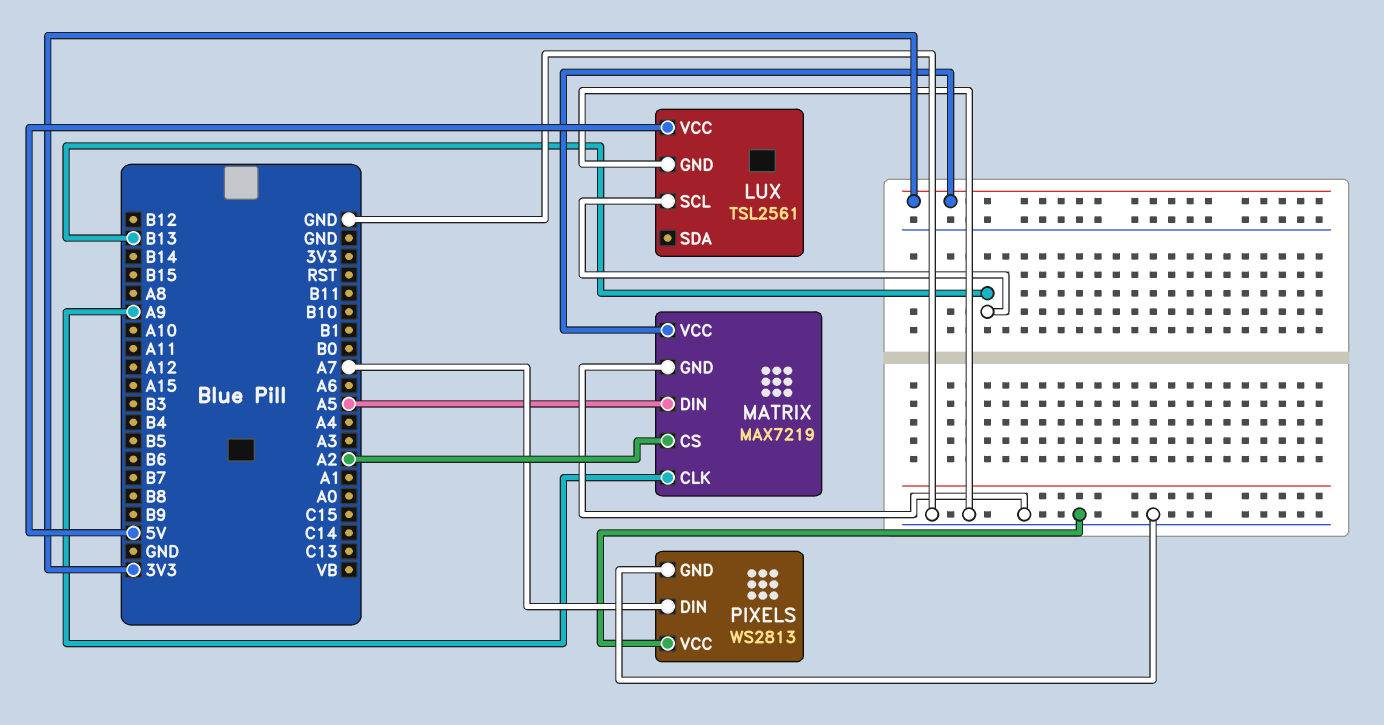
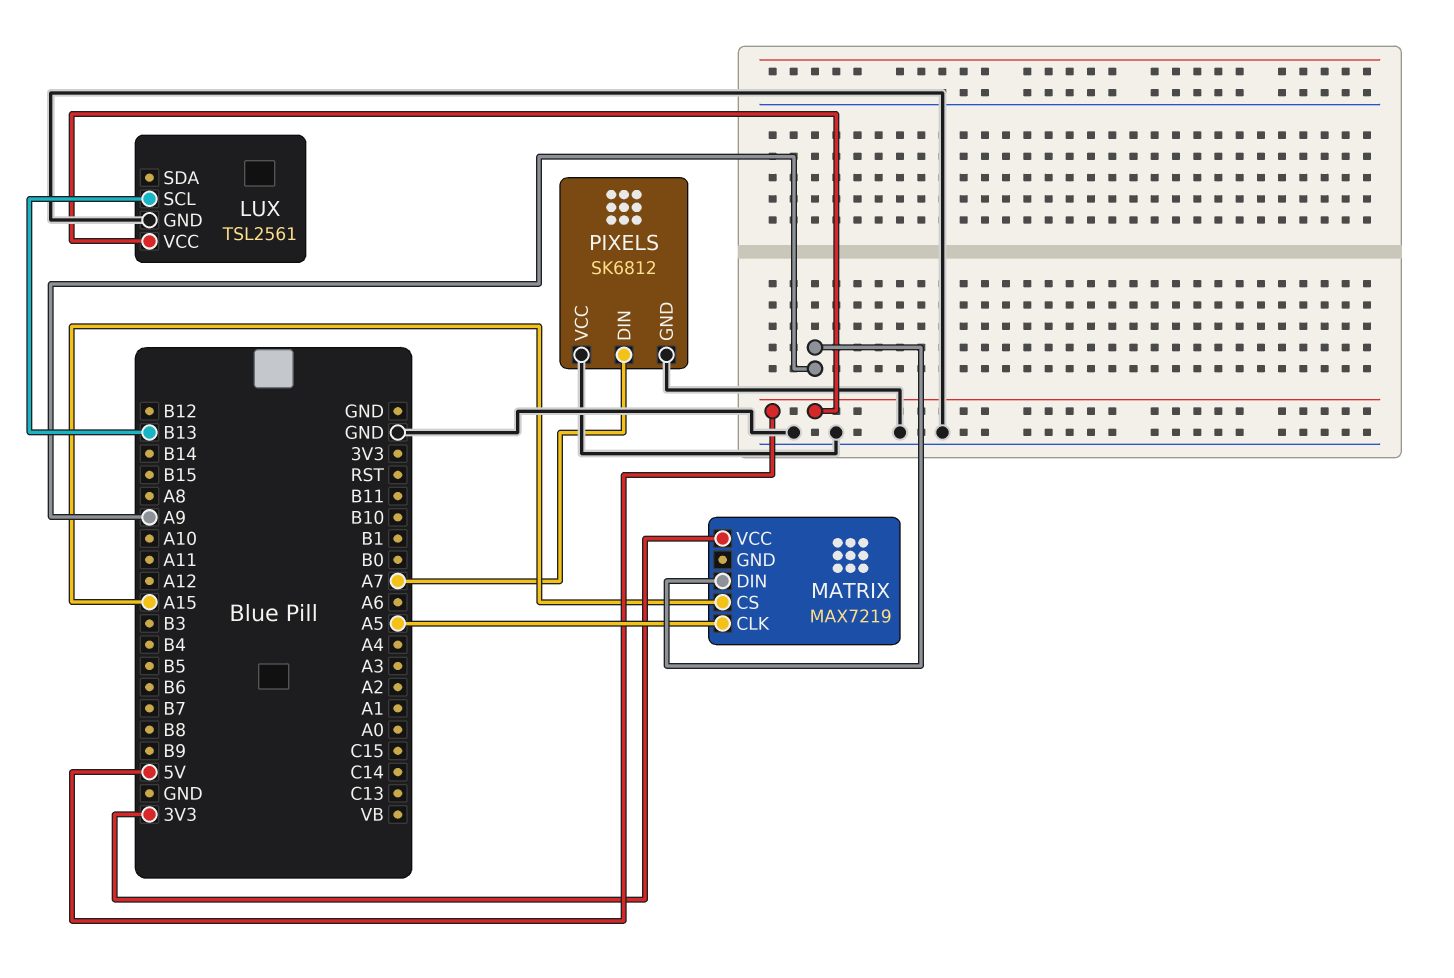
MATRIX pin CLK: A9 -> A5
MATRIX pin CS: A2 -> A15
MATRIX pin DIN: A5 -> A9
MATRIX pin GND: GND -> none
PIXELS: WS2813 -> SK6812

